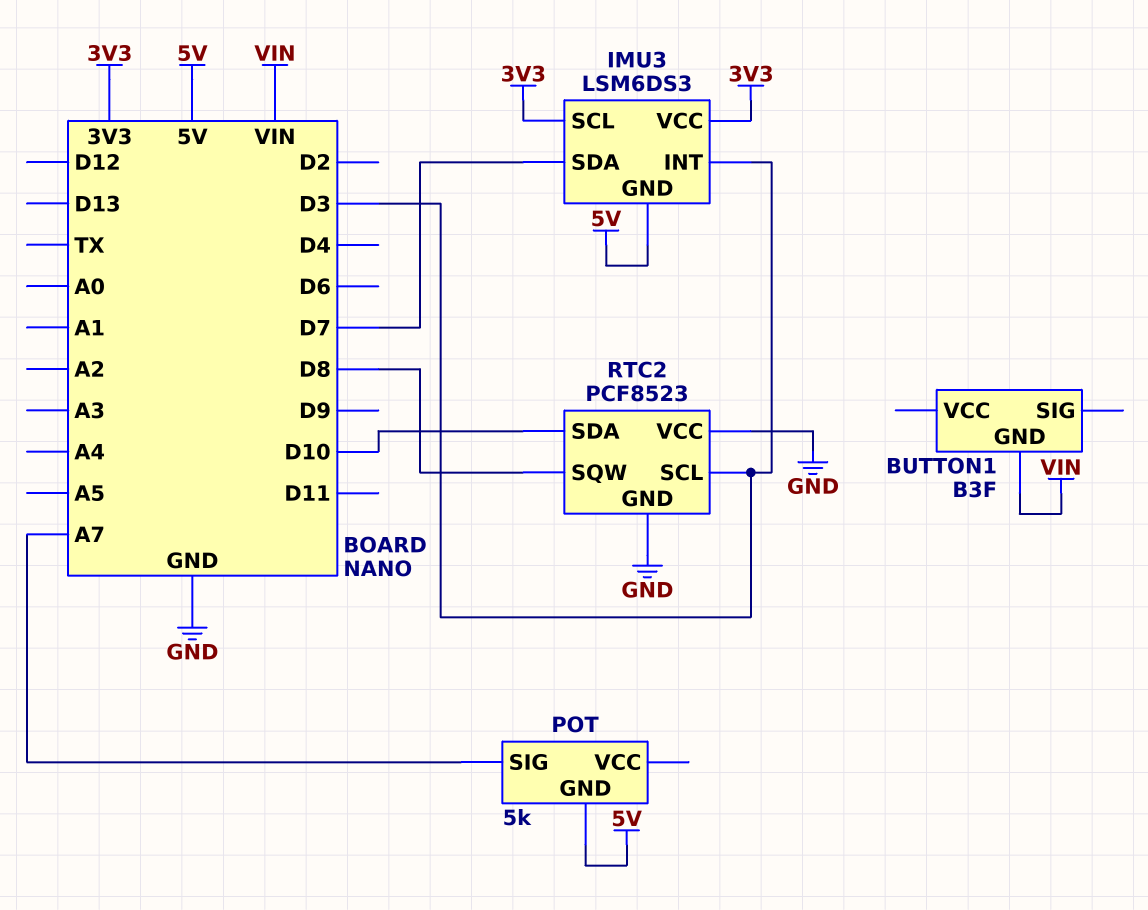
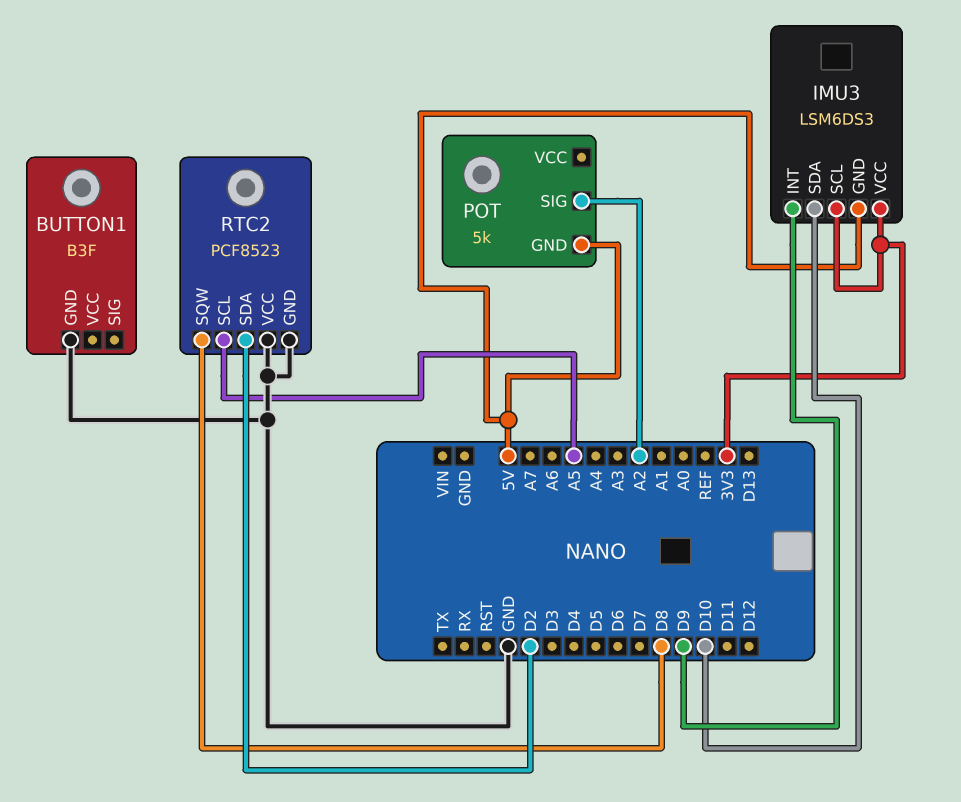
BUTTON1 pin GND: VIN -> GND
IMU3 pin INT: D3 -> D9
IMU3 pin SDA: D7 -> D10
POT pin SIG: A7 -> A2
RTC2 pin SCL: D3 -> A5
RTC2 pin SDA: D10 -> D2

